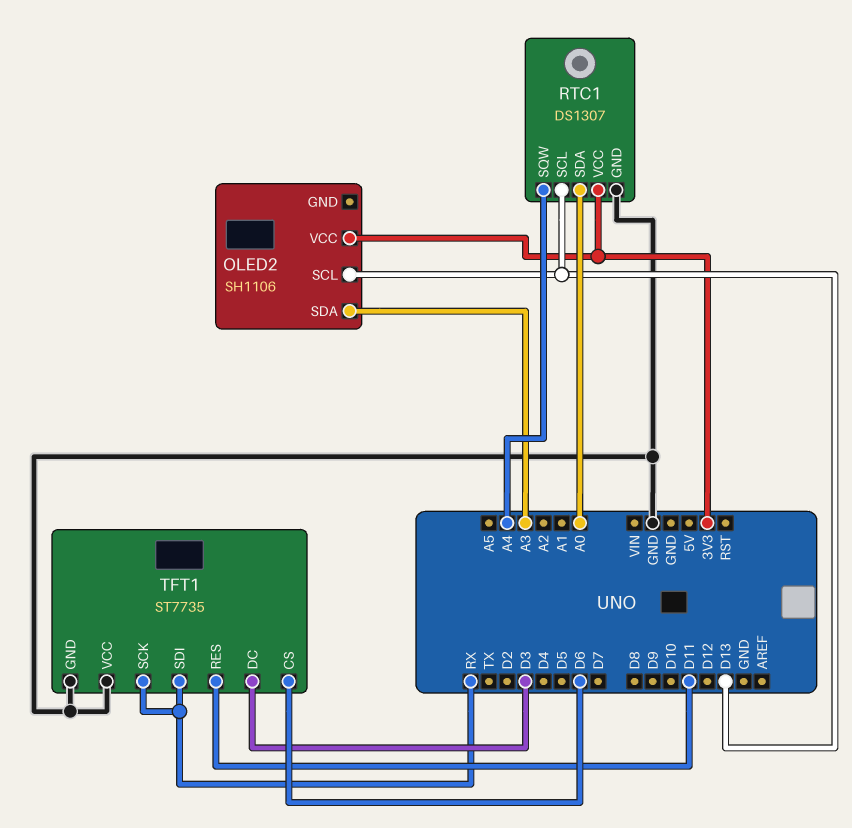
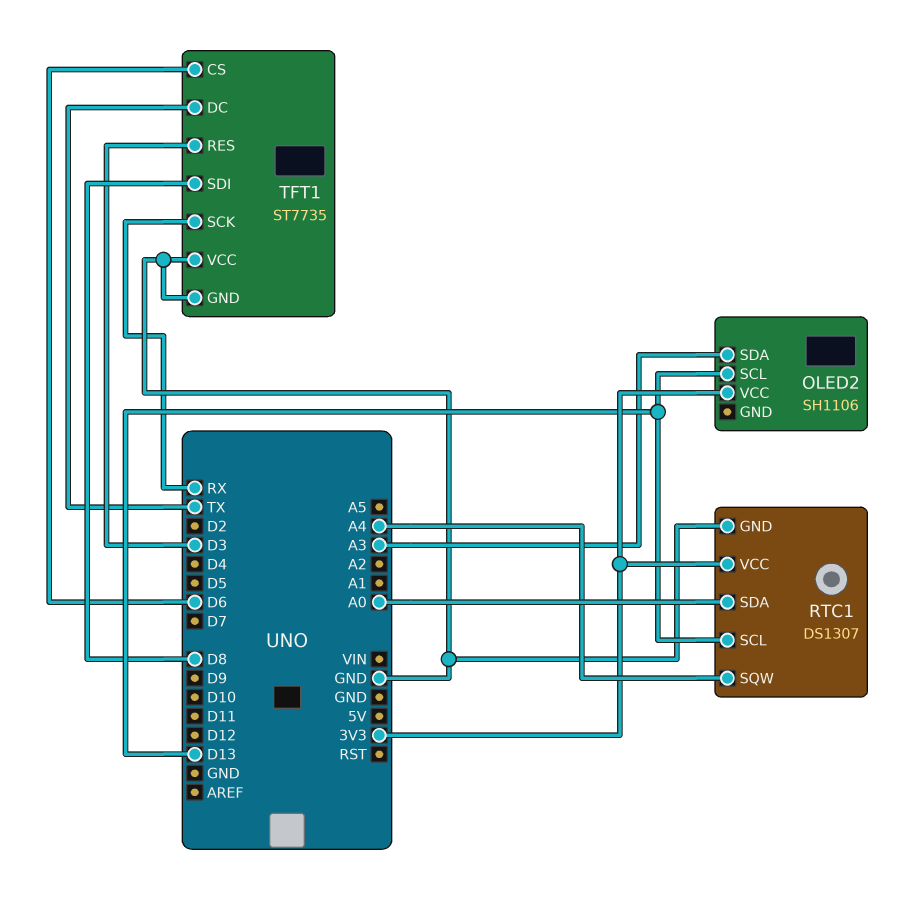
TFT1 pin DC: D3 -> TX
TFT1 pin RES: D11 -> D3
TFT1 pin SDI: RX -> D8

